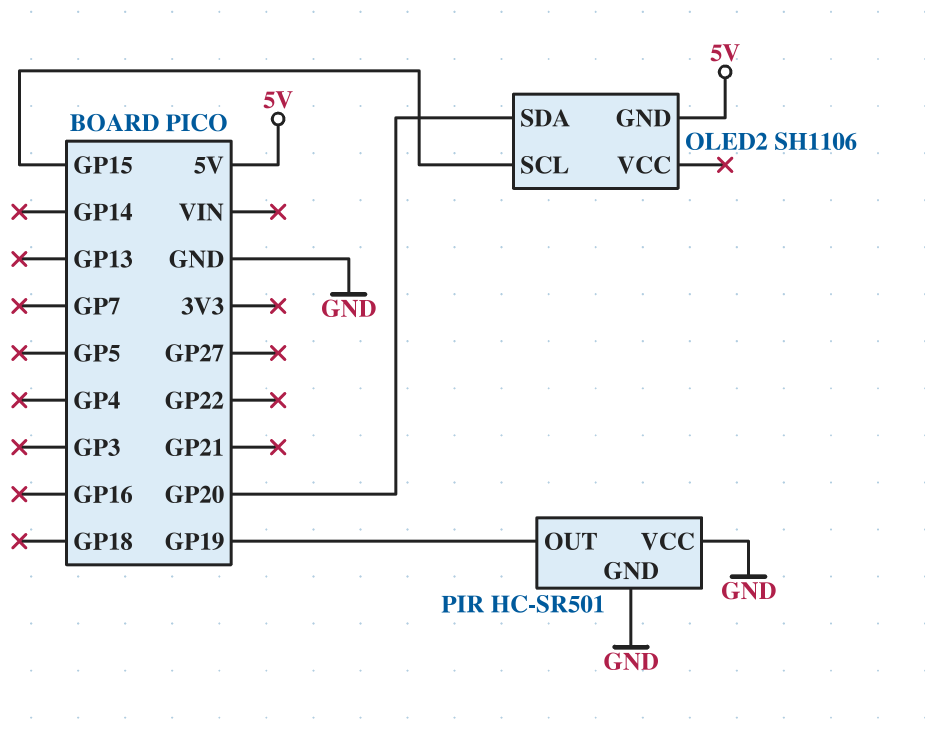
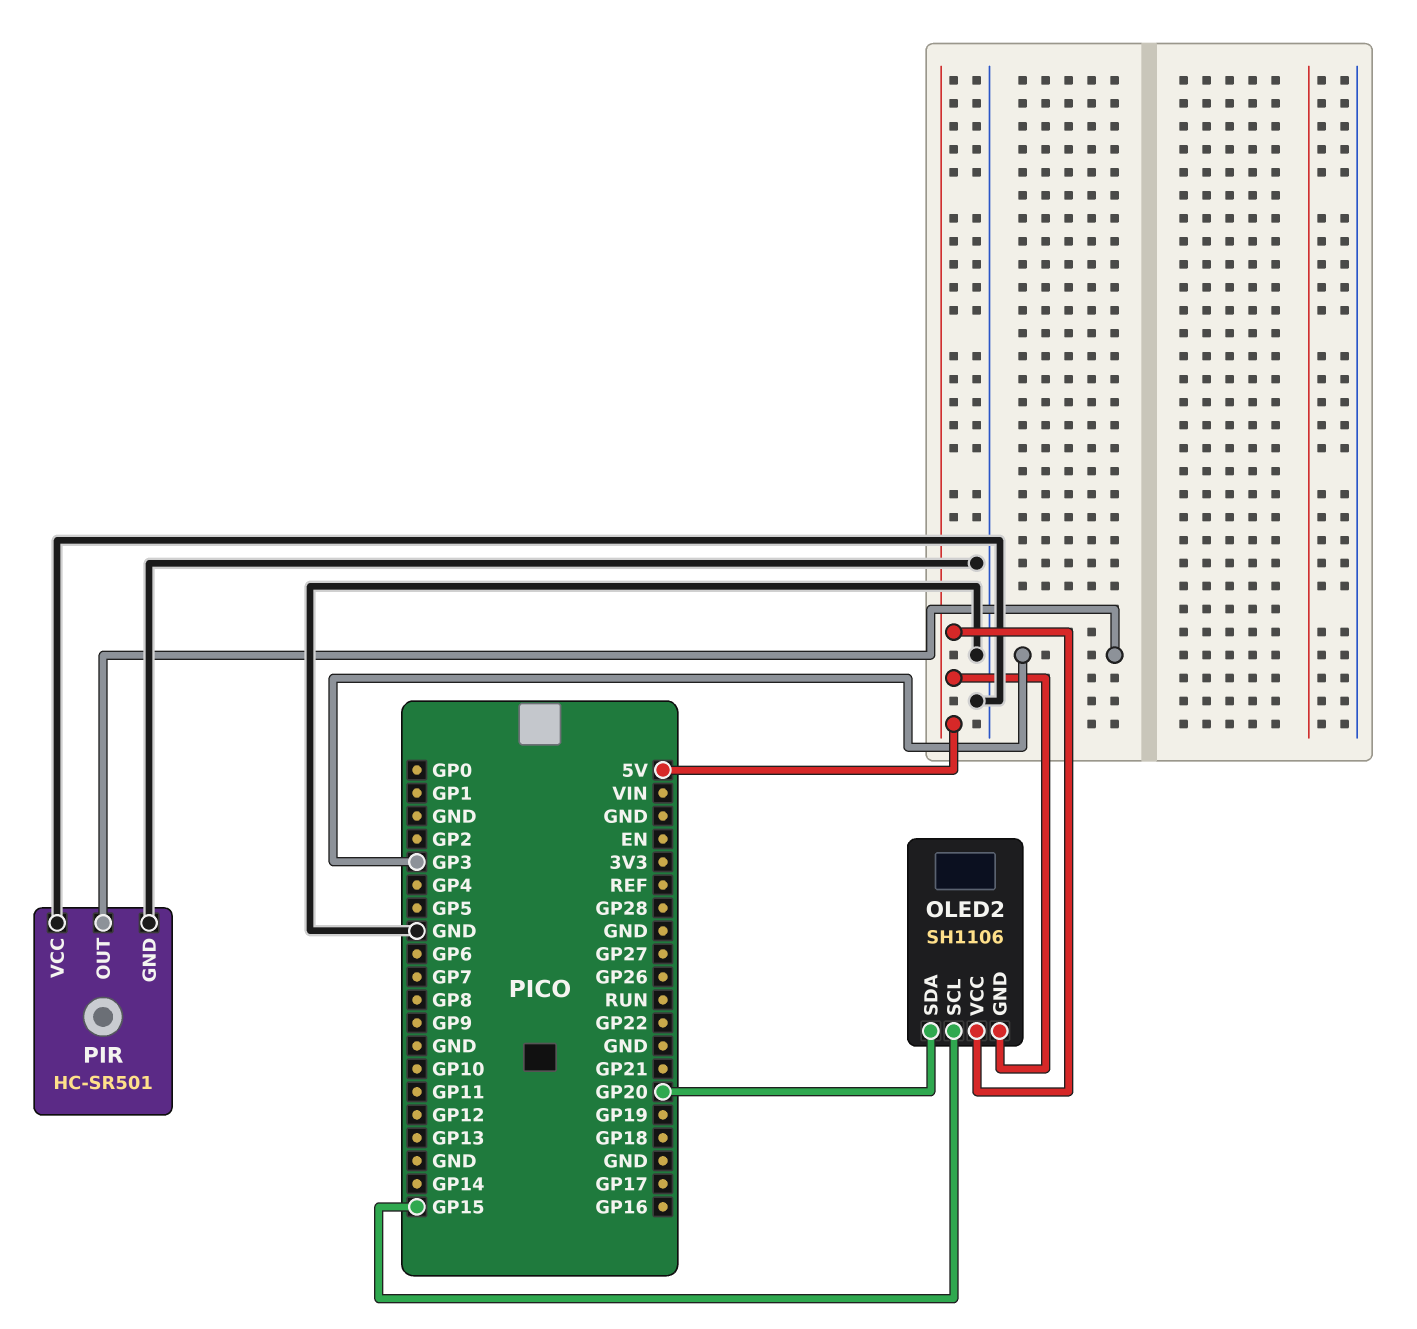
OLED2 pin VCC: none -> 5V
PIR pin OUT: GP19 -> GP3

